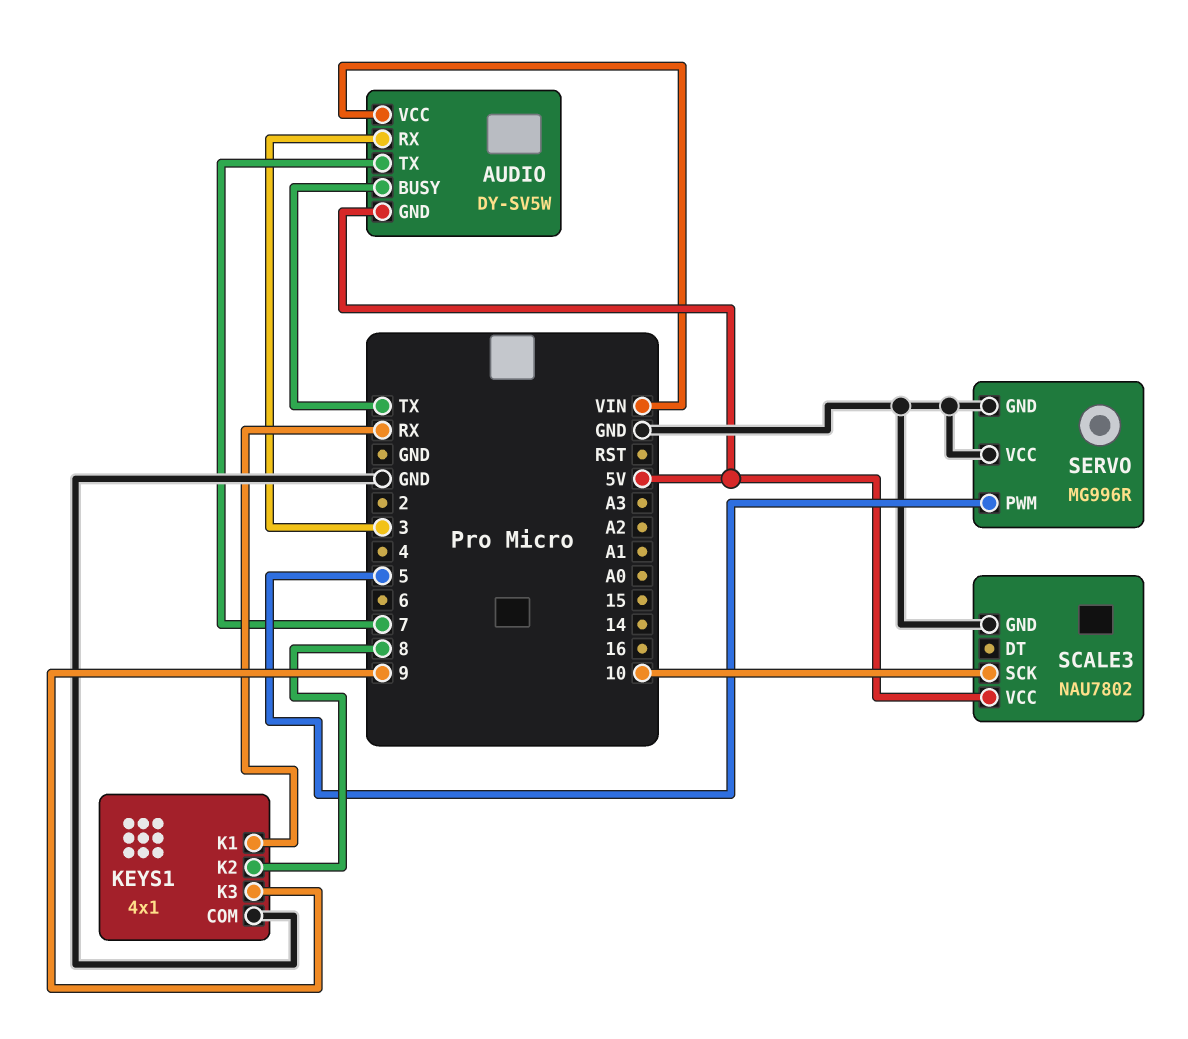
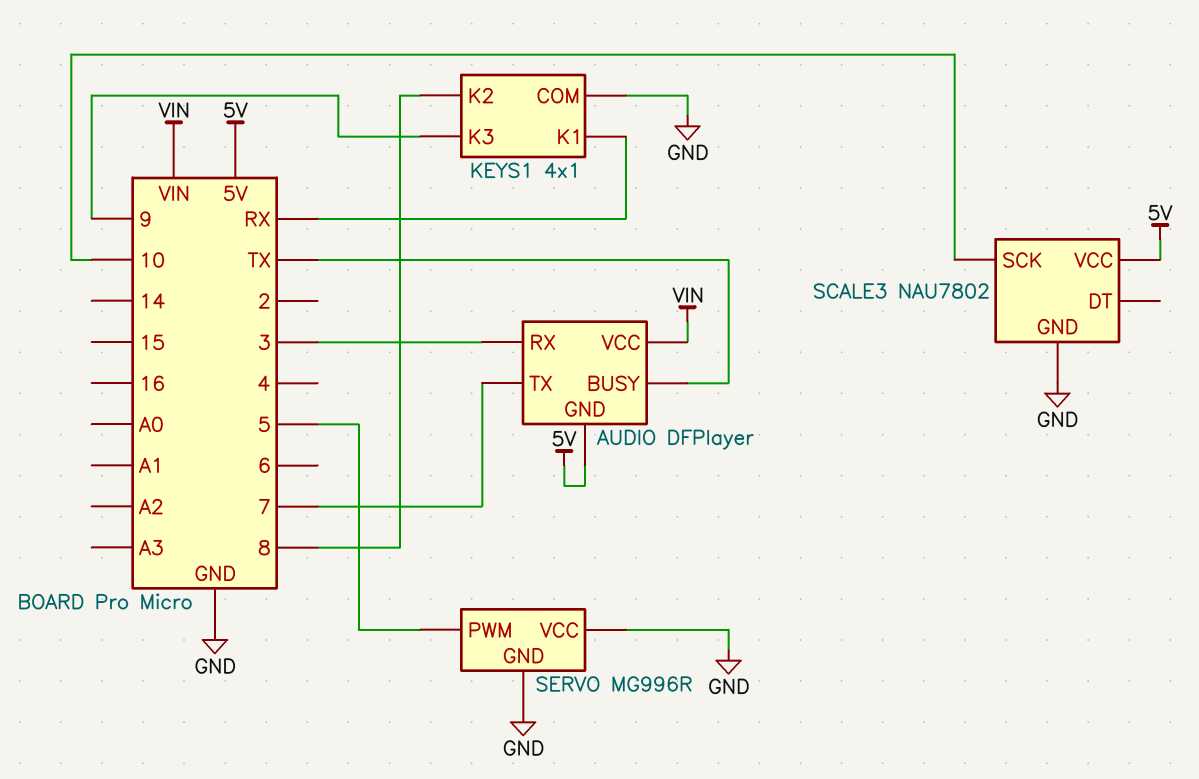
AUDIO: DY-SV5W -> DFPlayer

